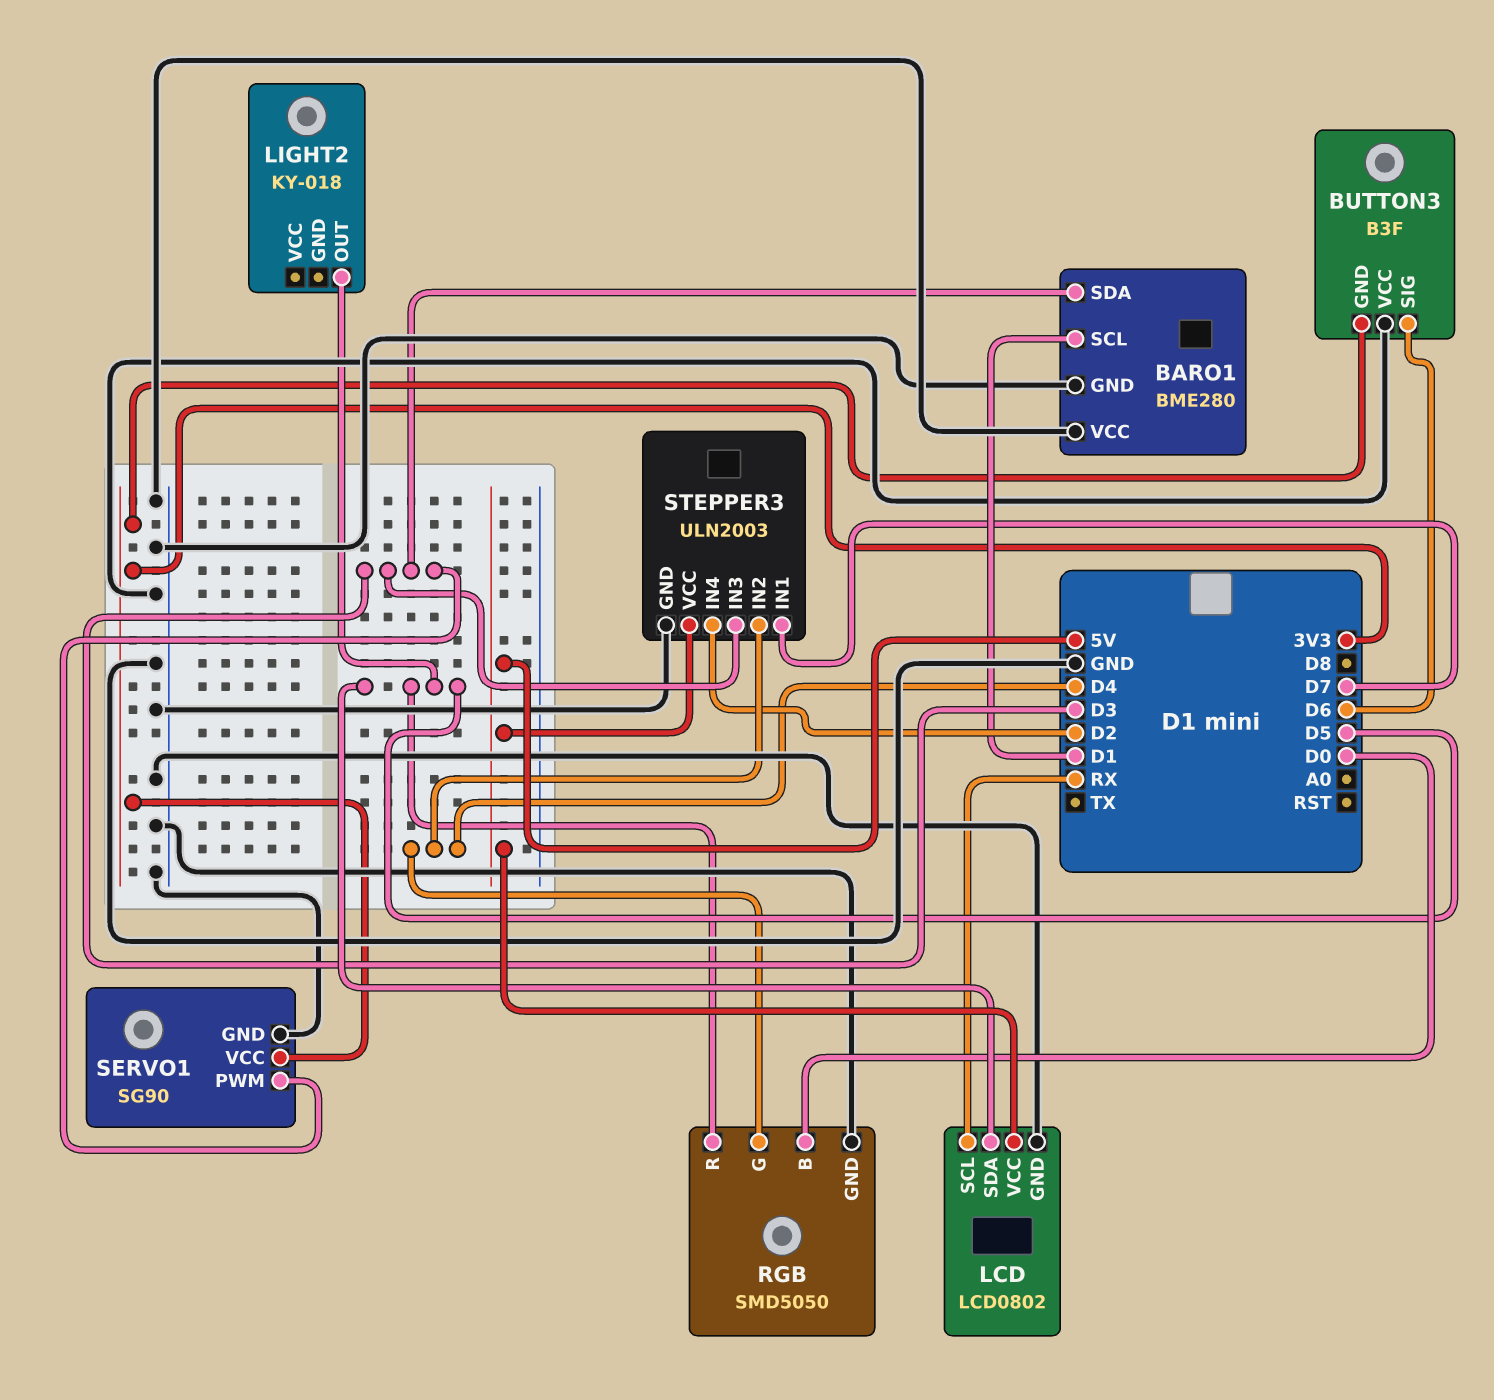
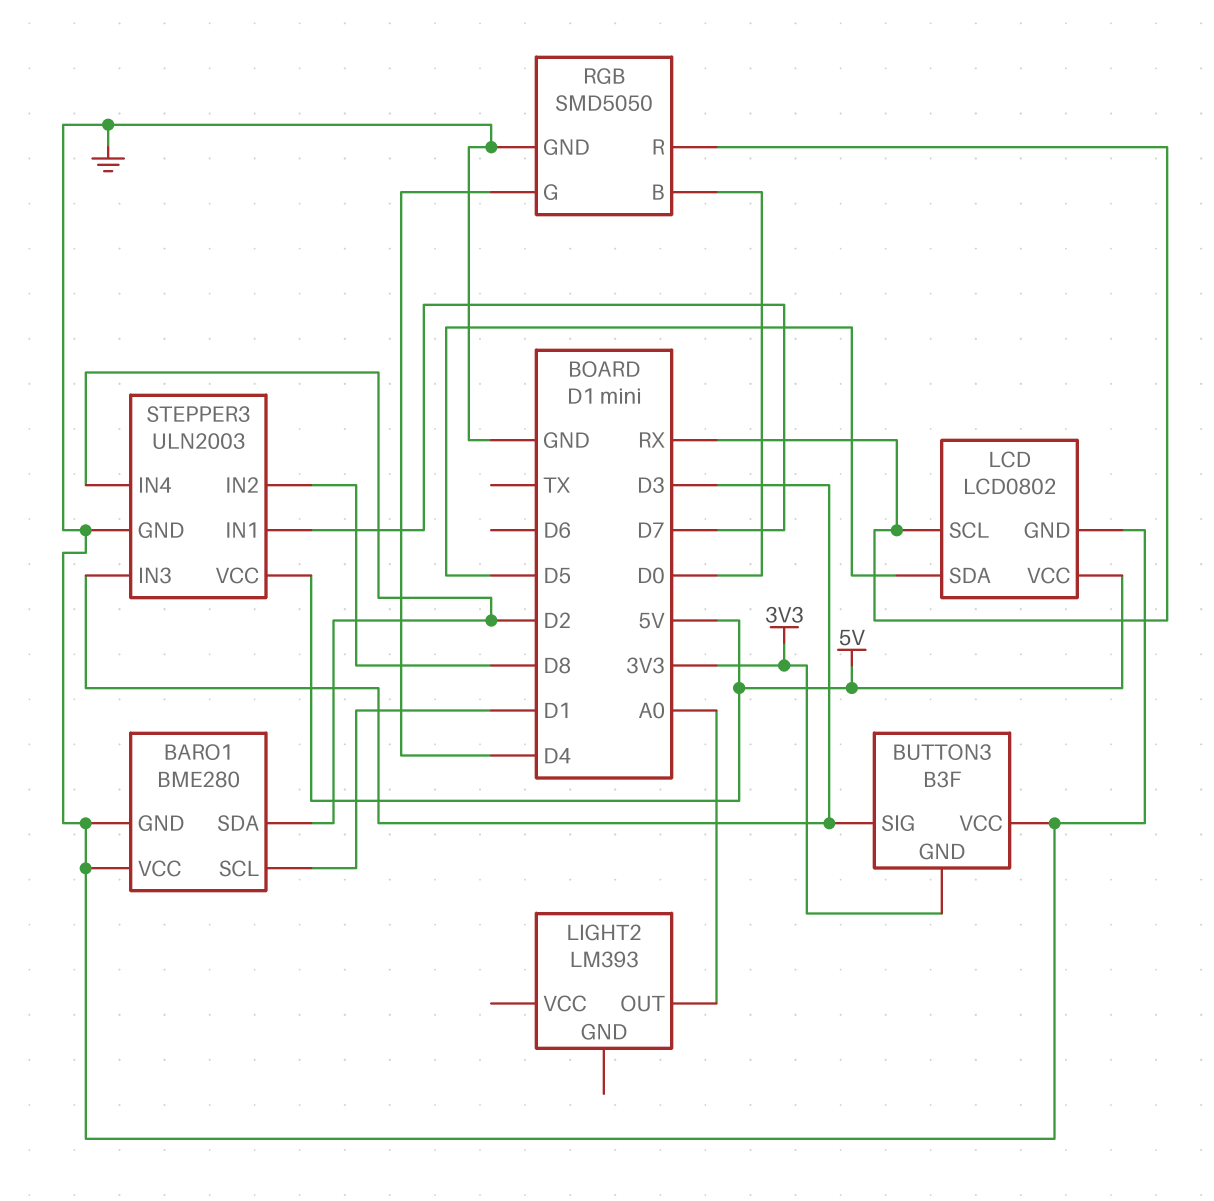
BARO1 pin SDA: D3 -> D2
BUTTON3 pin SIG: D6 -> D3
LIGHT2: KY-018 -> LM393
LIGHT2 pin OUT: D5 -> A0
RGB pin R: D5 -> RX
SERVO1: SG90 -> none
SERVO1 pin GND: GND -> none
SERVO1 pin PWM: D3 -> none
SERVO1 pin VCC: 3V3 -> none
STEPPER3 pin IN2: D4 -> D8

